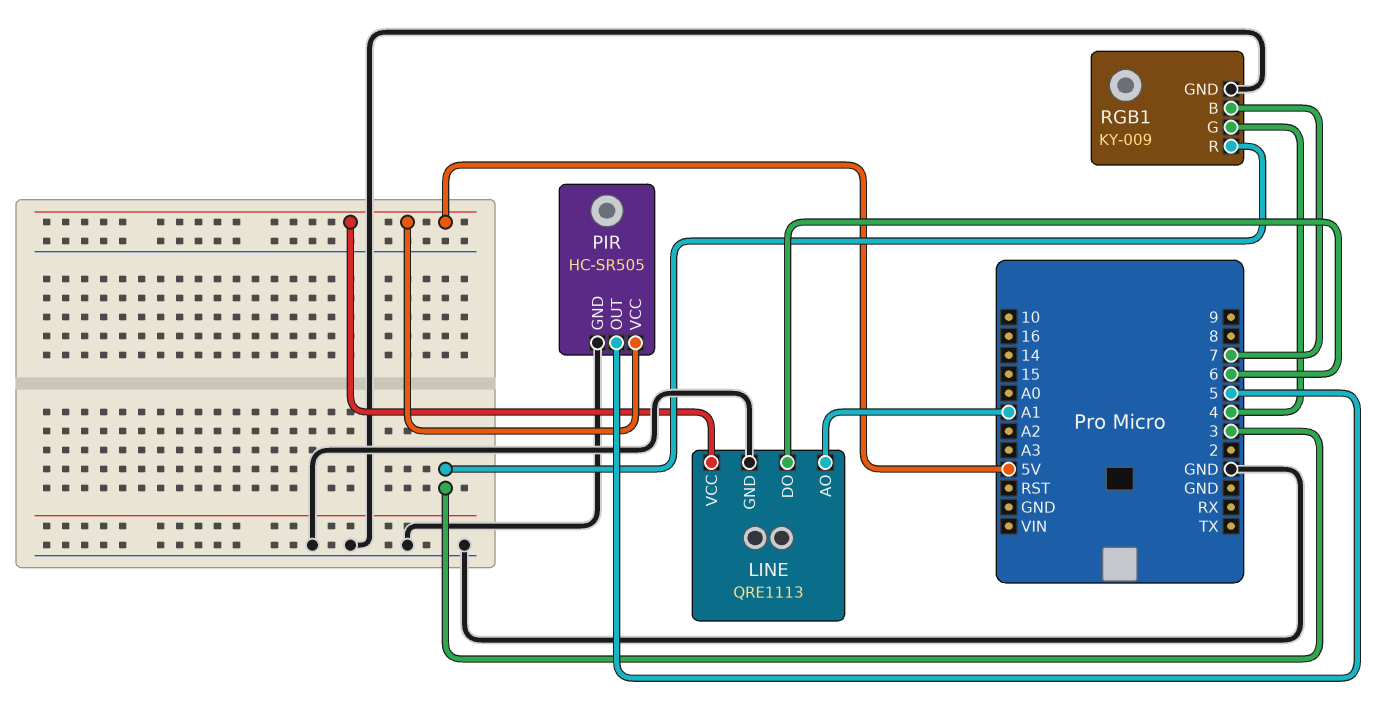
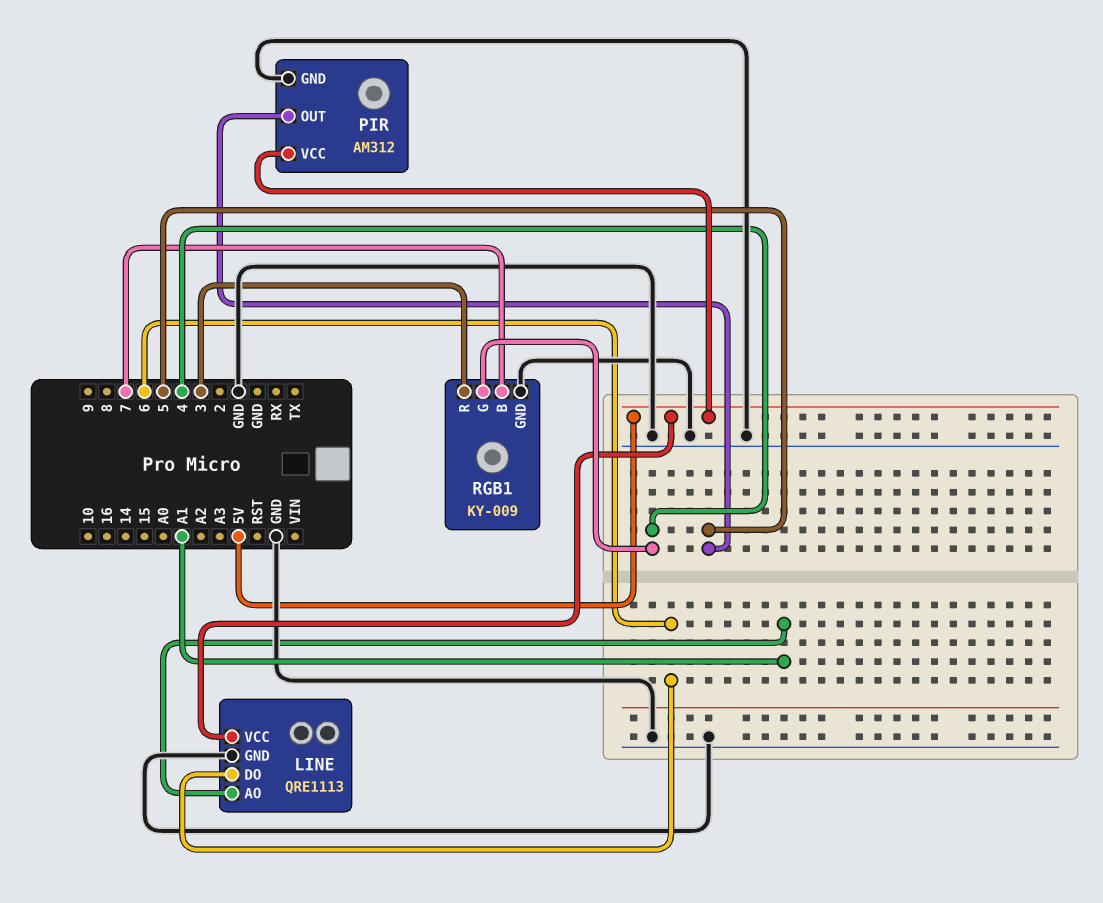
PIR: HC-SR505 -> AM312

